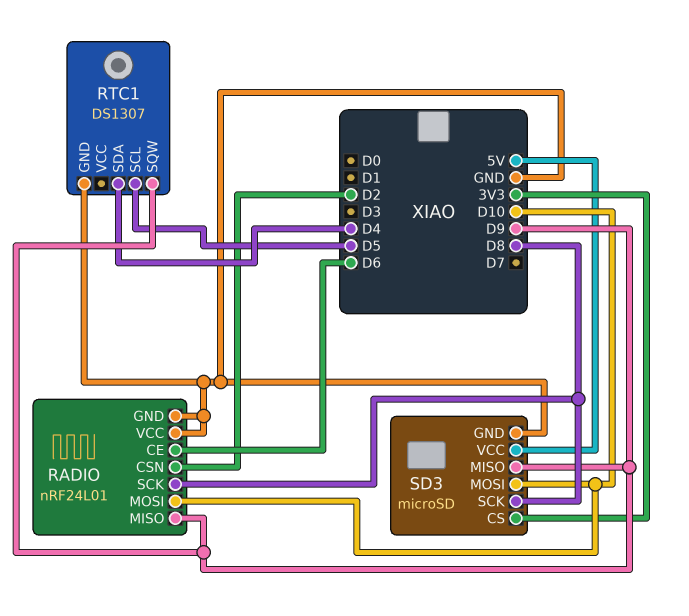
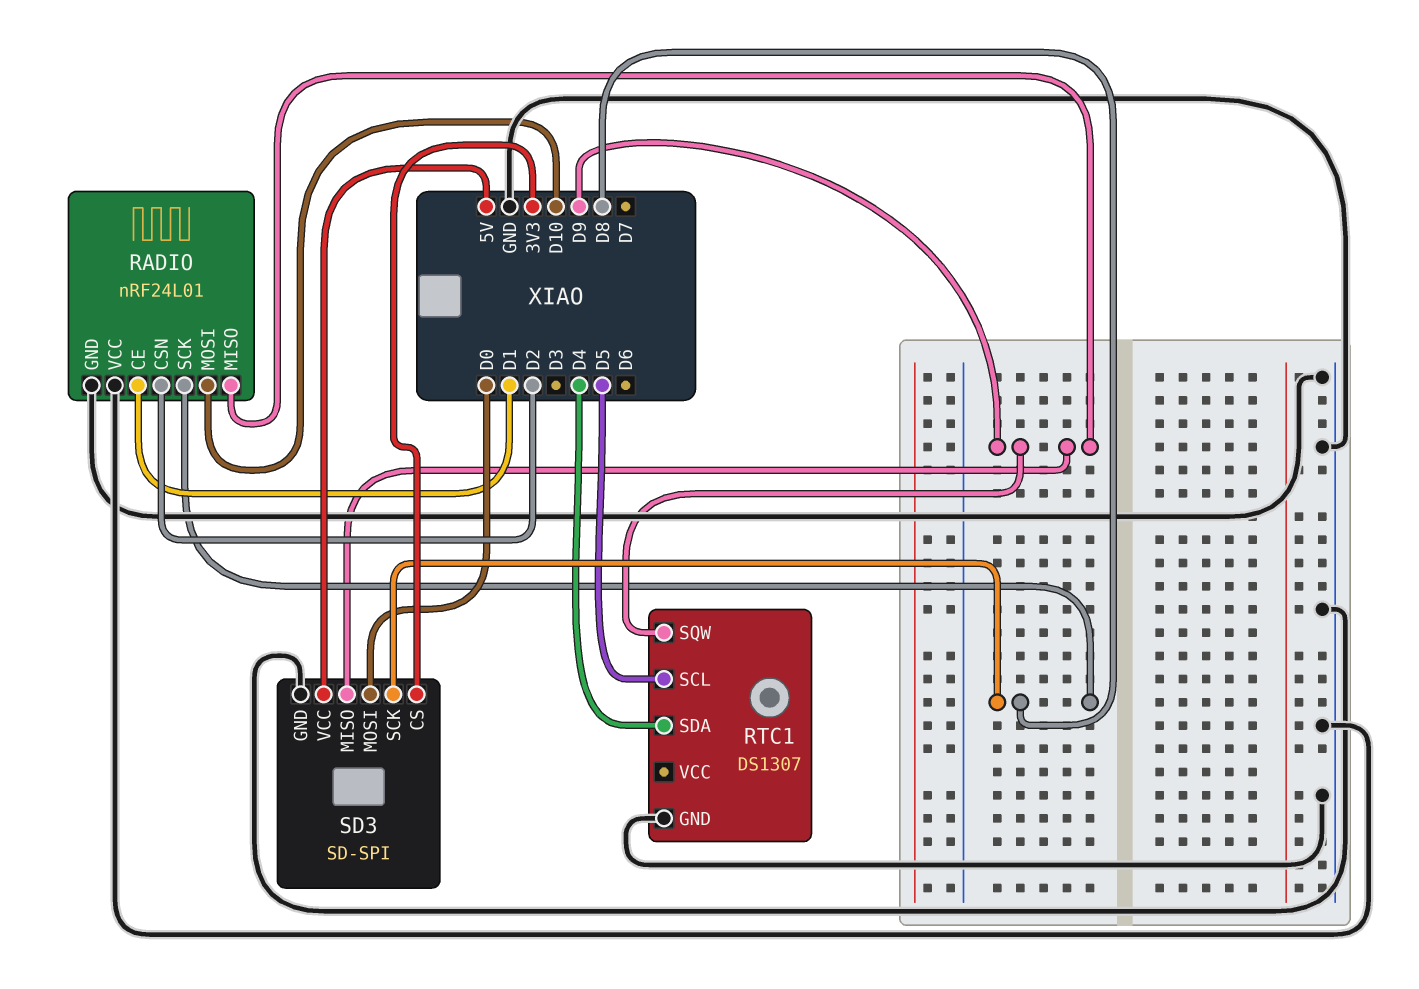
RADIO pin CE: D6 -> D1
SD3: microSD -> SD-SPI
SD3 pin MOSI: D10 -> D0

